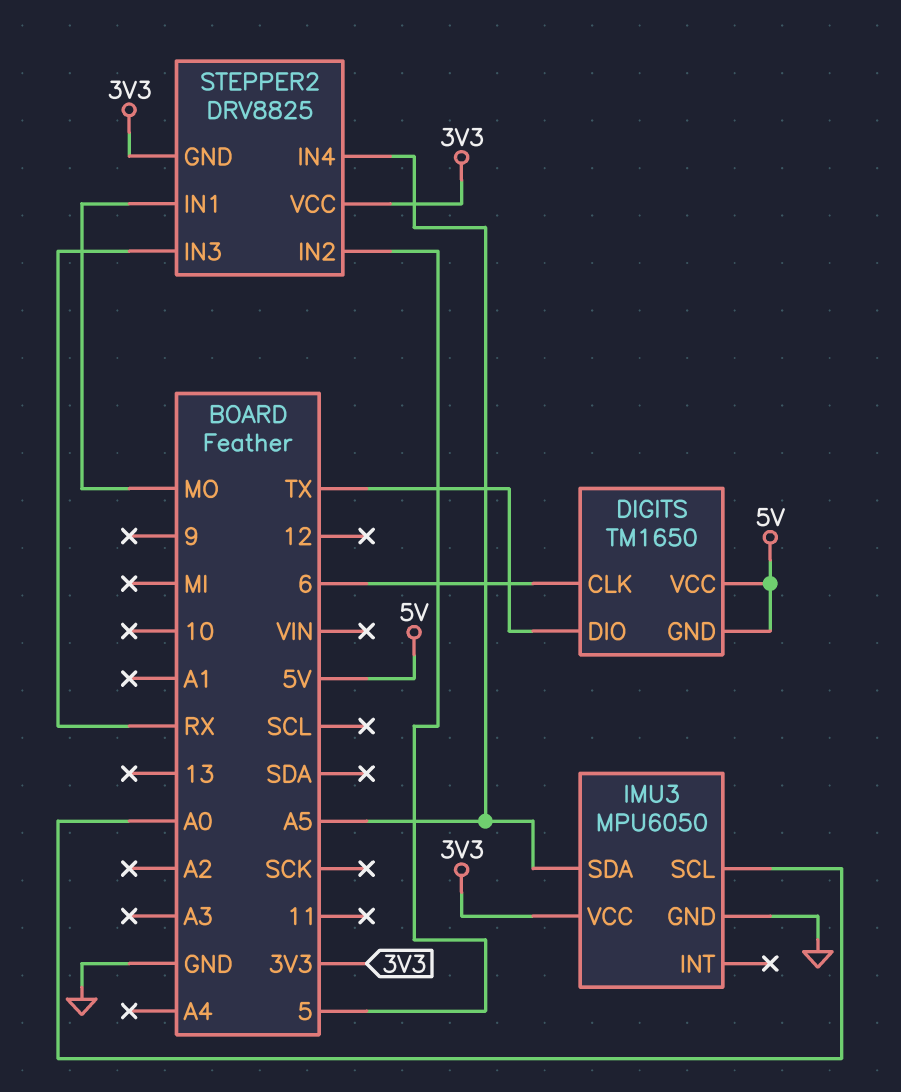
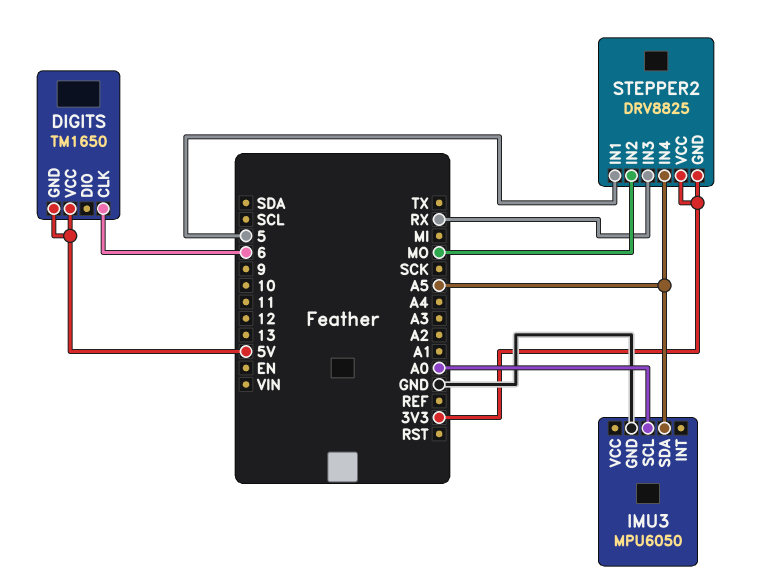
DIGITS pin DIO: TX -> none
IMU3 pin VCC: 3V3 -> none
STEPPER2 pin IN1: MO -> 5
STEPPER2 pin IN2: 5 -> MO

